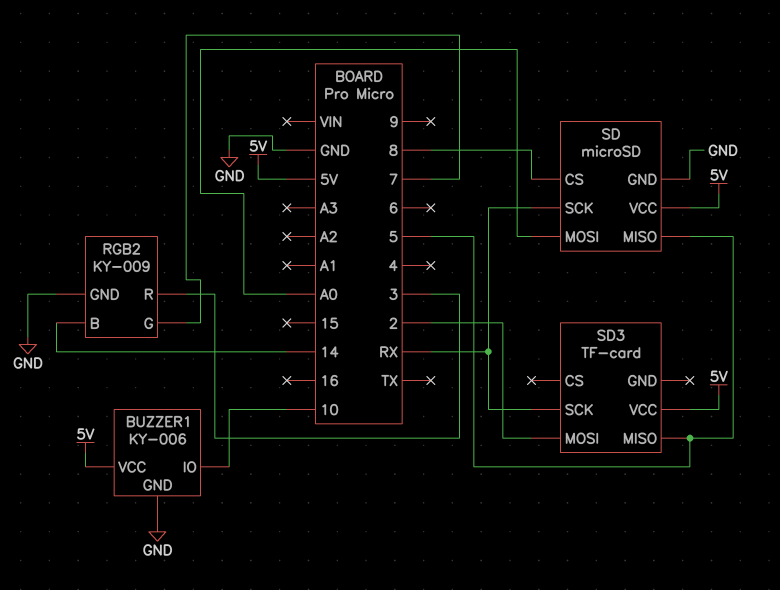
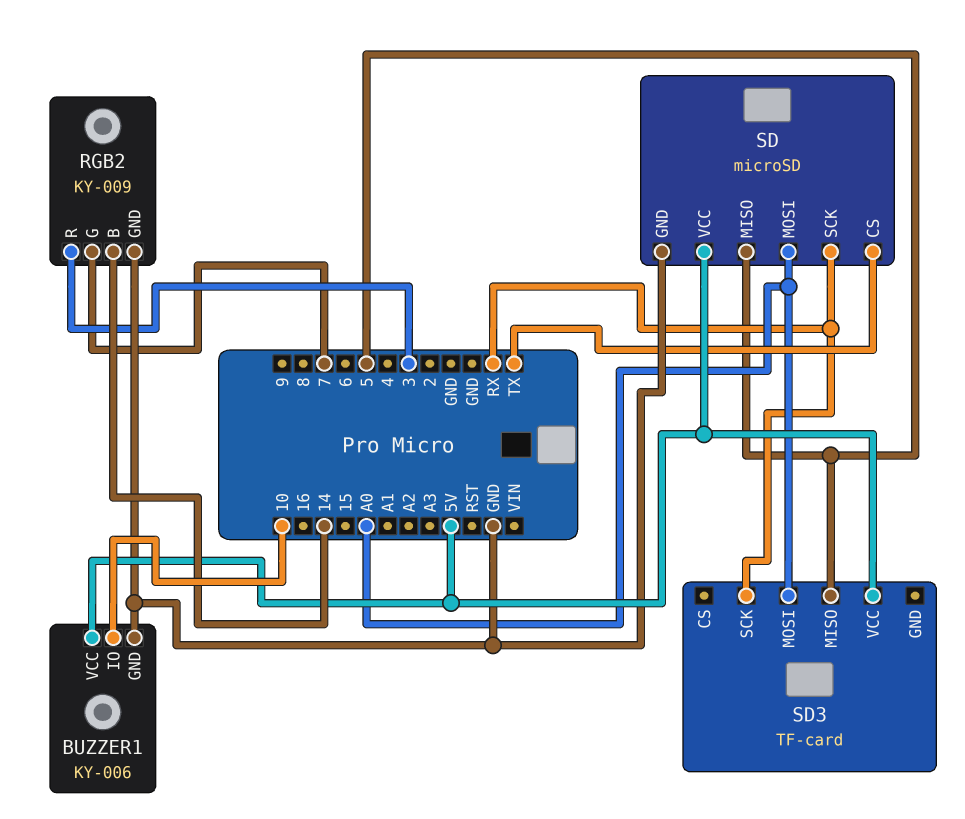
SD pin CS: 8 -> TX
SD3 pin MOSI: 2 -> A0

